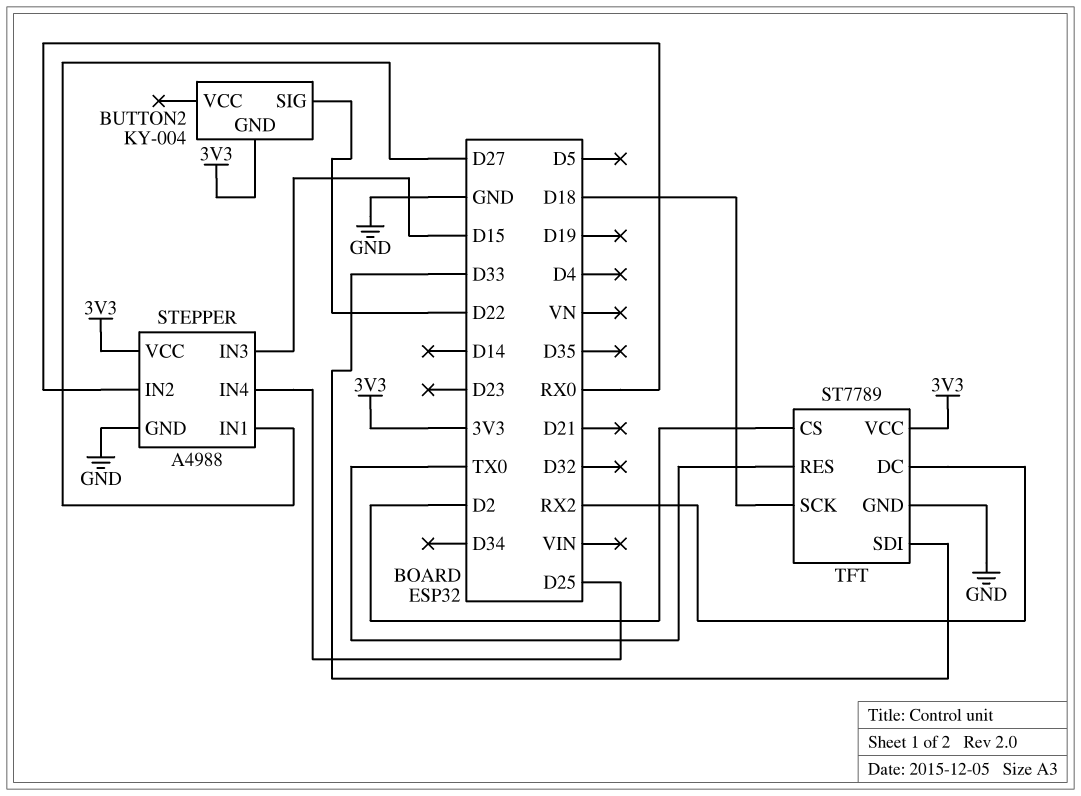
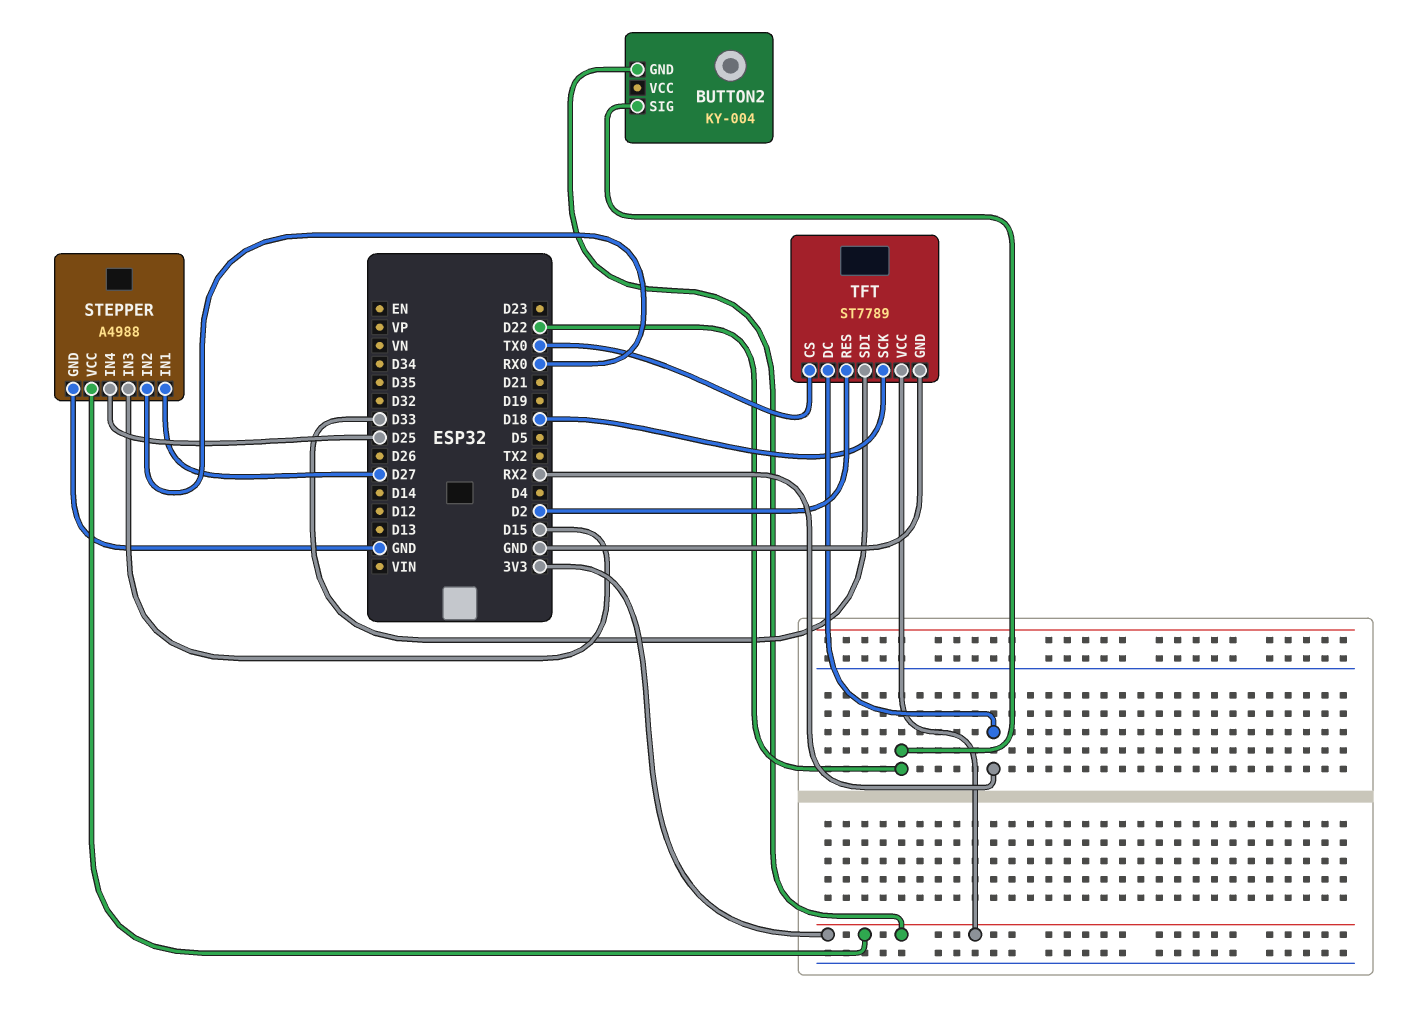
TFT pin CS: D2 -> TX0
TFT pin RES: TX0 -> D2

